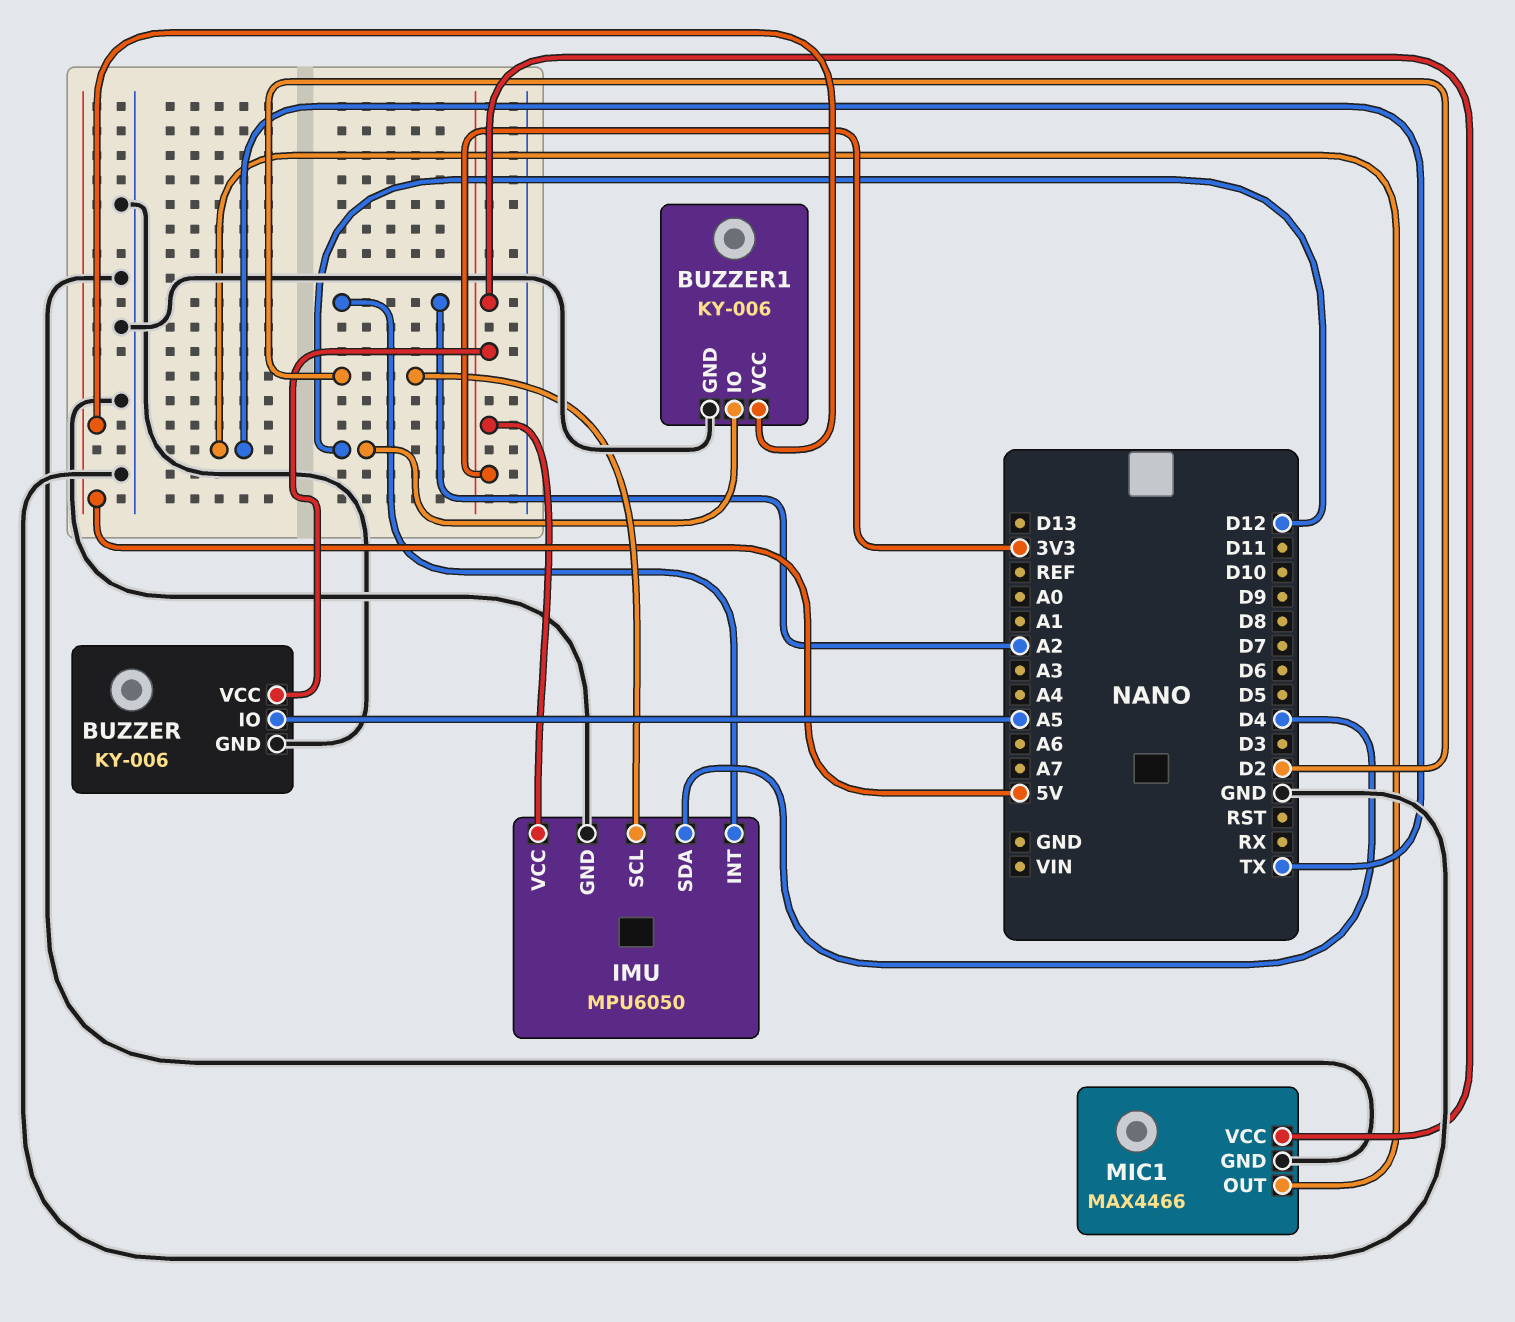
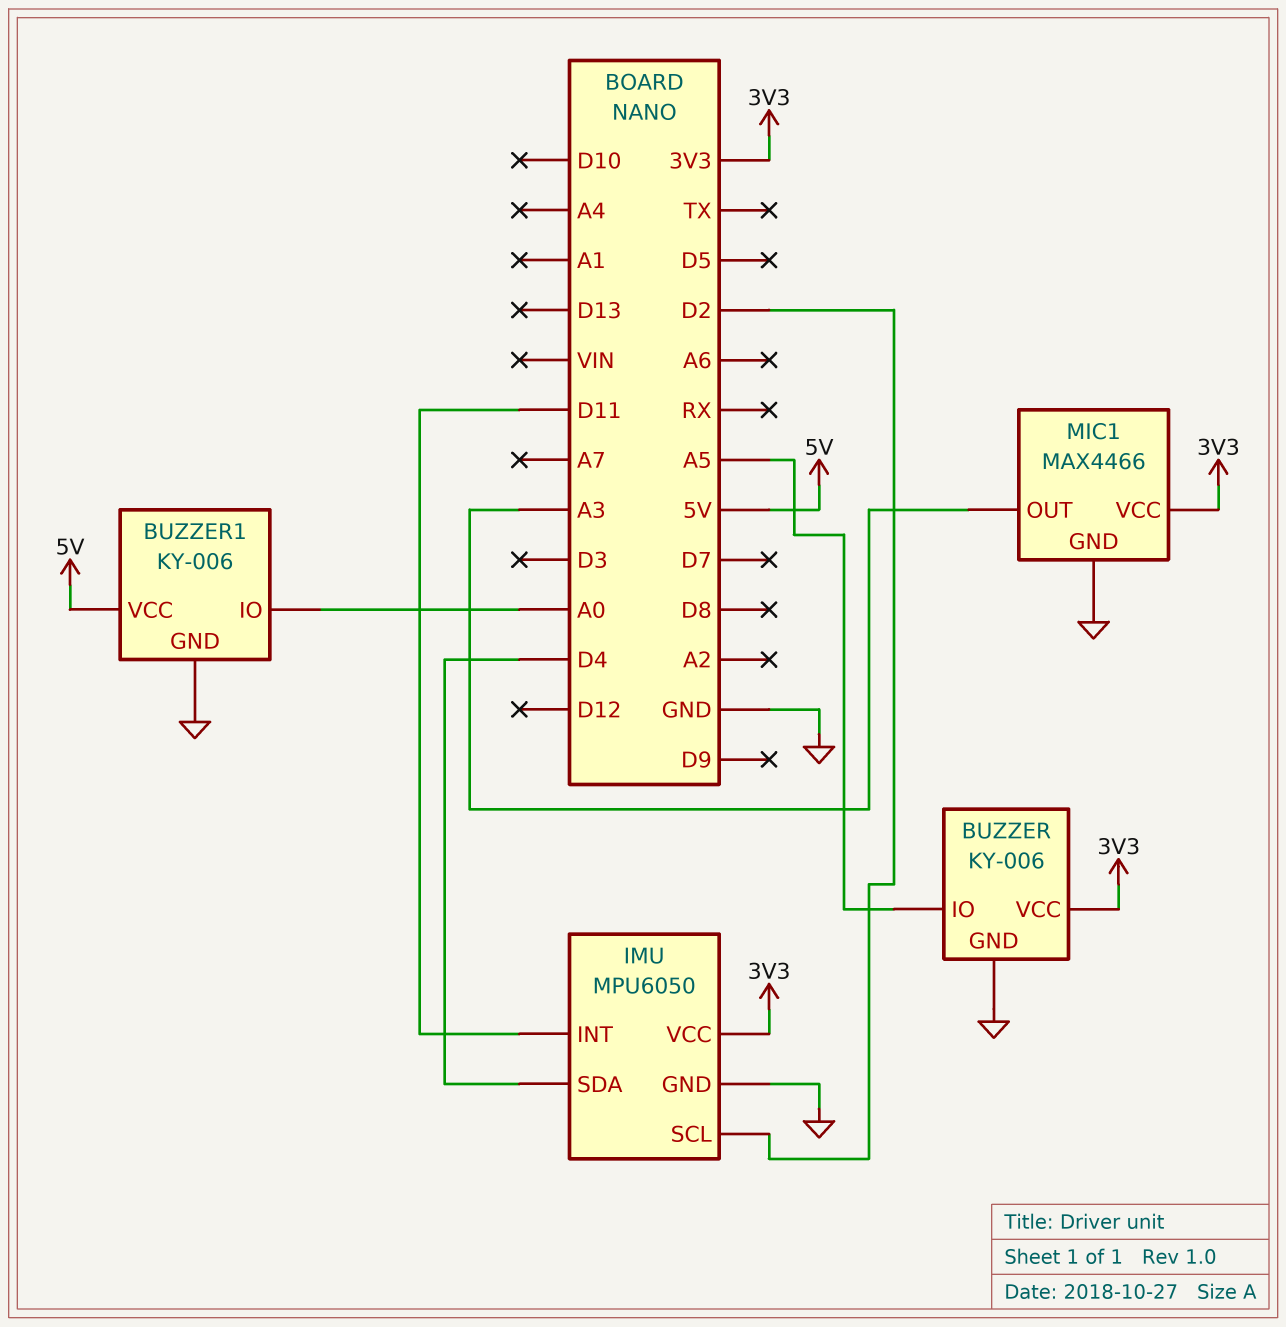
BUZZER1 pin IO: D12 -> A0
IMU pin INT: A2 -> D11
MIC1 pin OUT: TX -> A3

